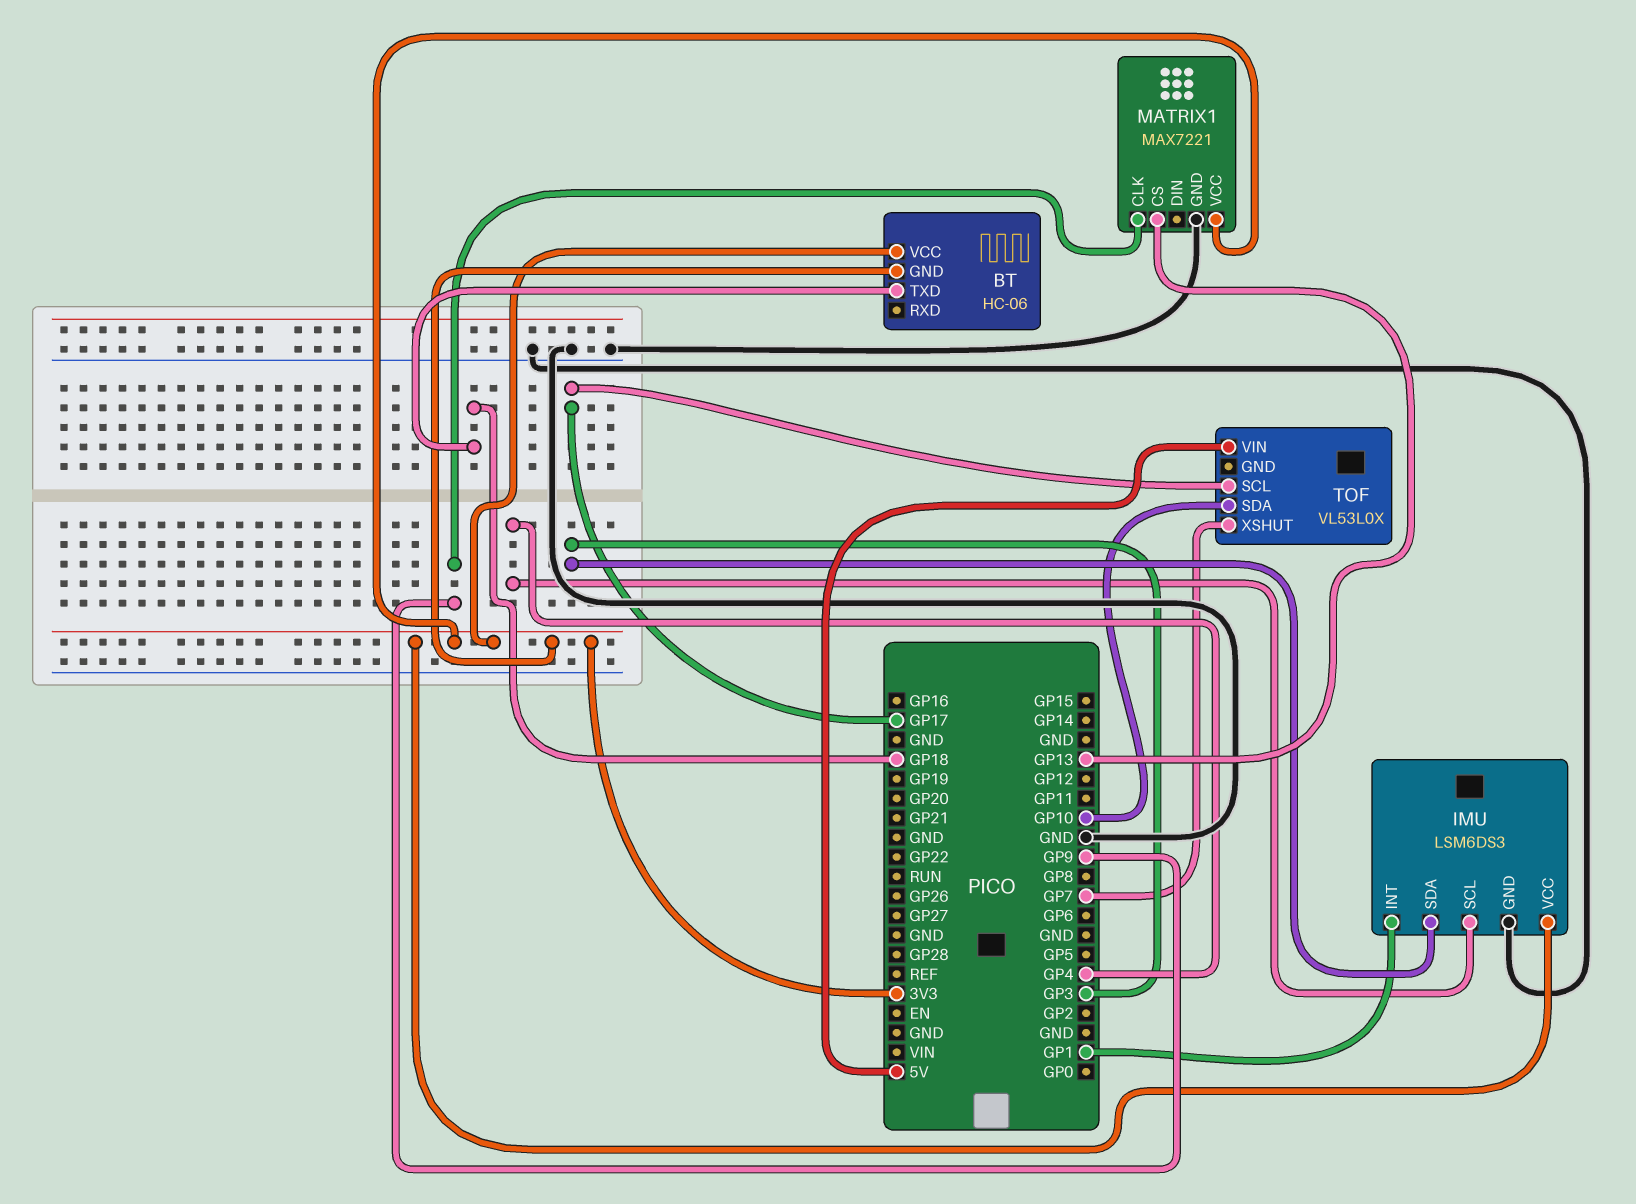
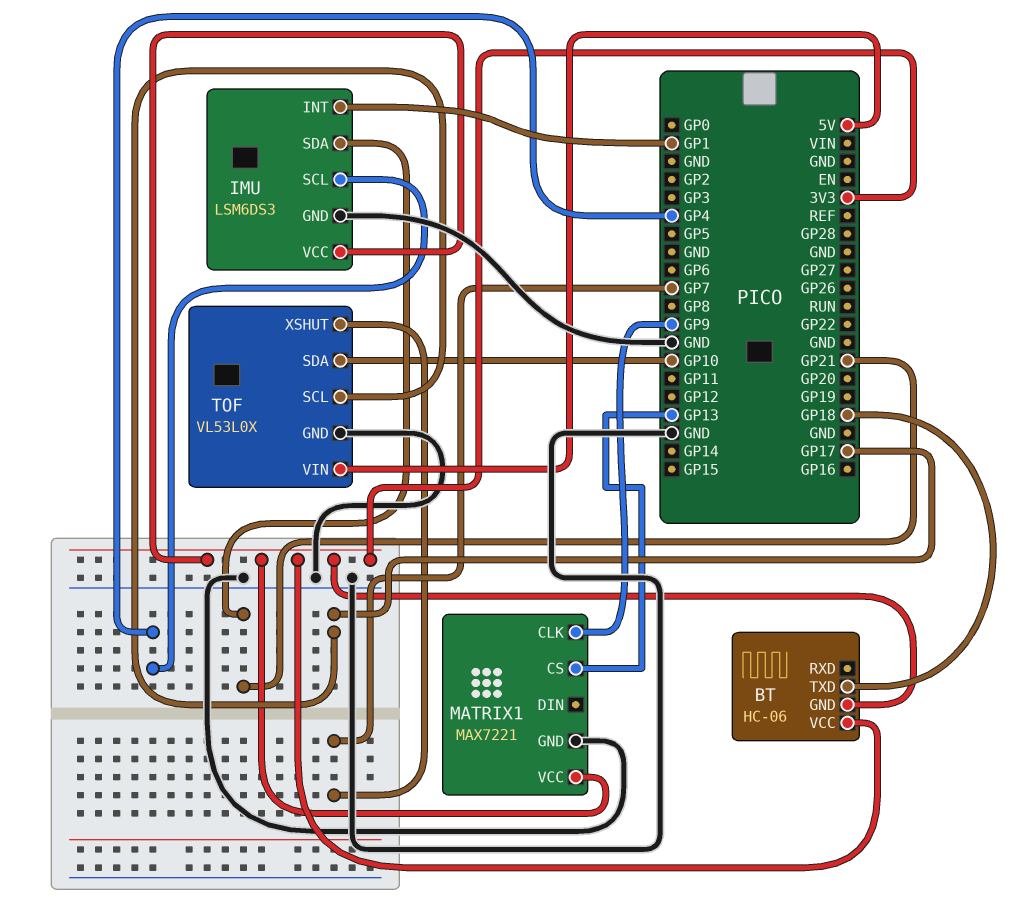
IMU pin SDA: GP3 -> GP21
TOF pin GND: none -> GND

